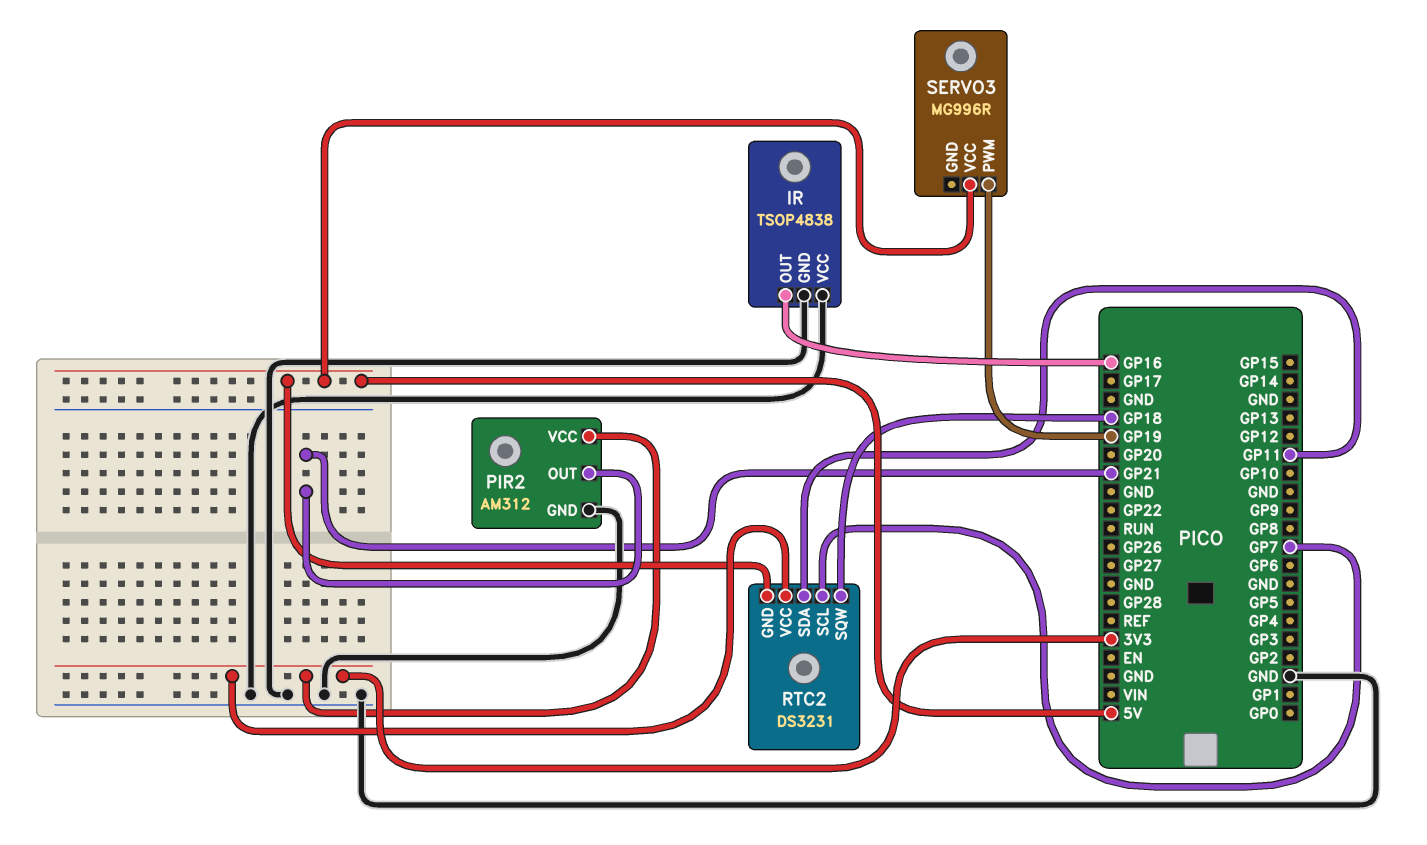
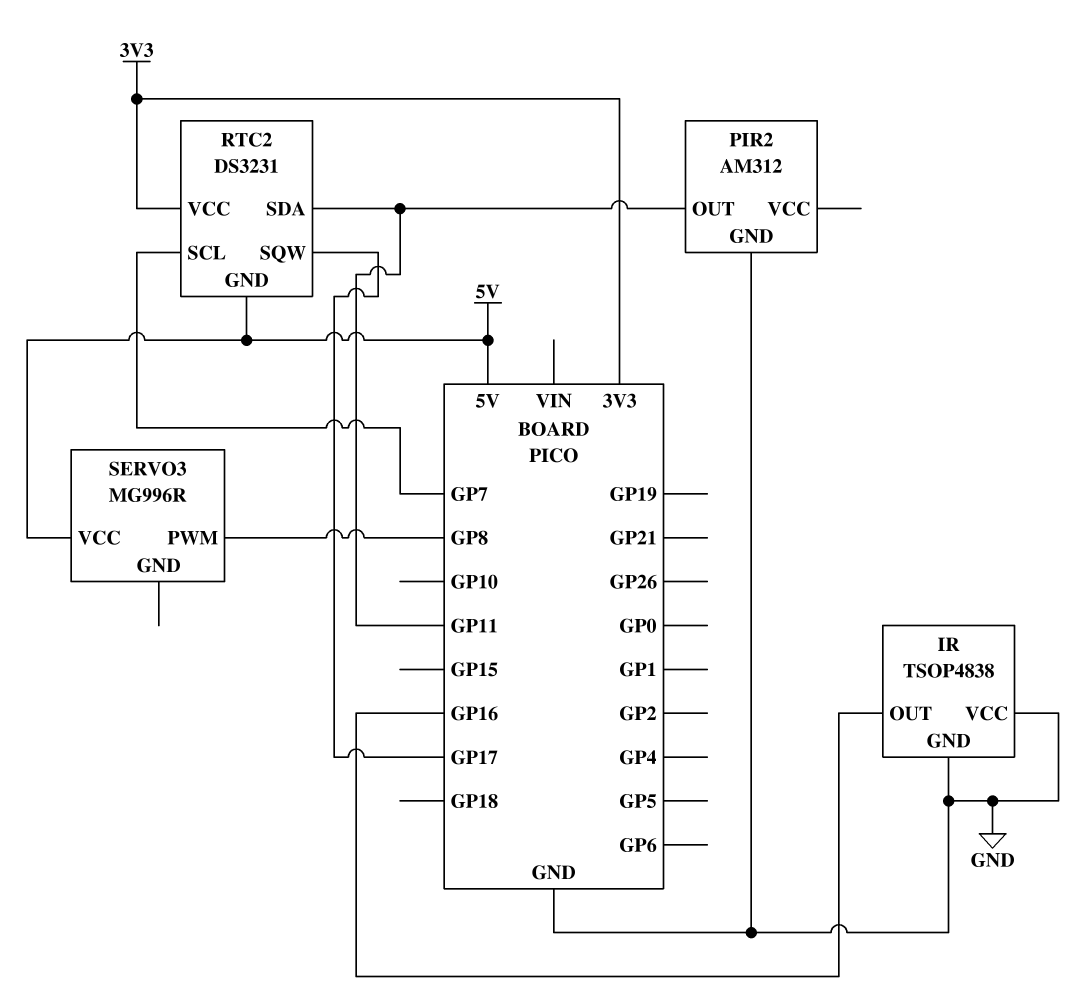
PIR2 pin OUT: GP21 -> GP11
PIR2 pin VCC: 3V3 -> none
RTC2 pin SQW: GP18 -> GP17
SERVO3 pin PWM: GP19 -> GP8

